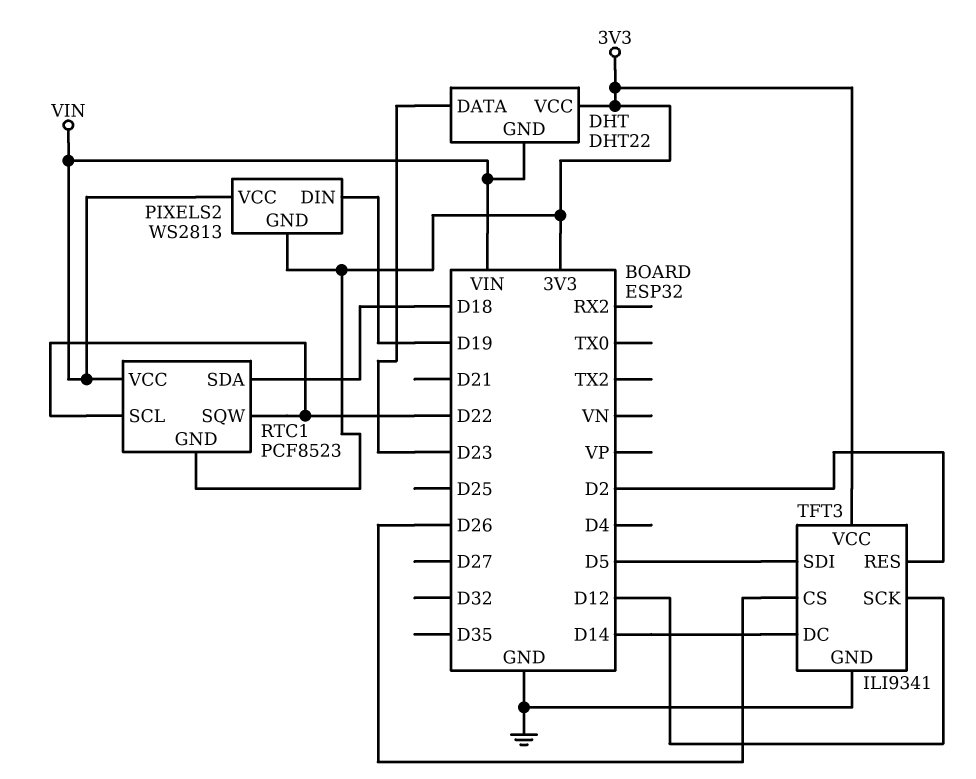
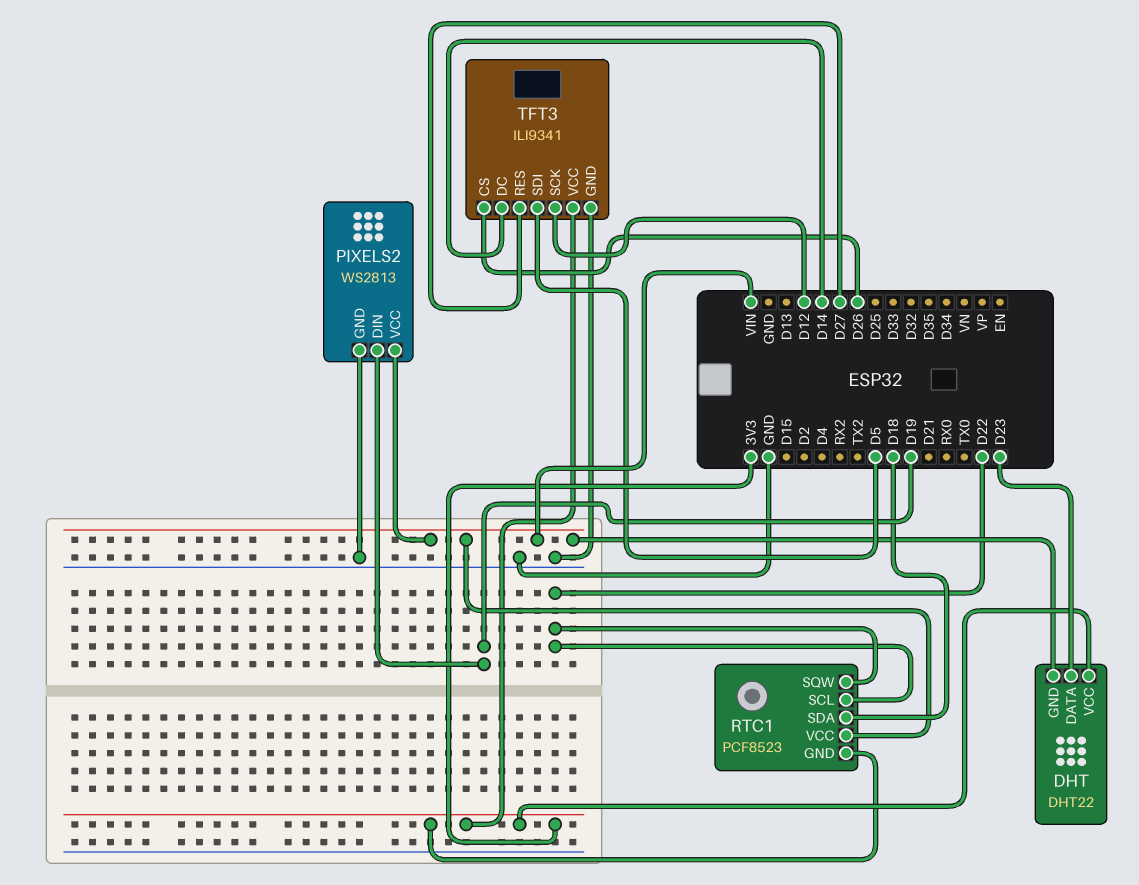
PIXELS2 pin GND: 3V3 -> GND
TFT3 pin RES: D2 -> D27

